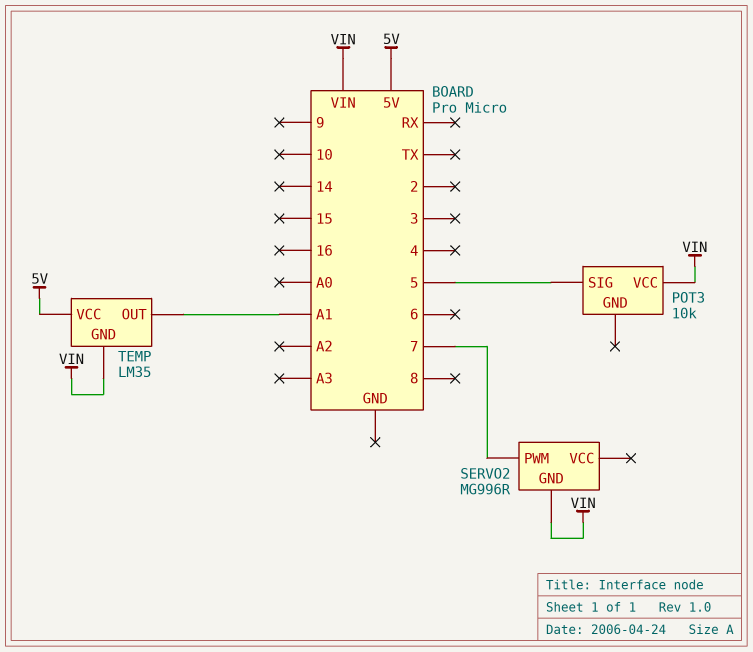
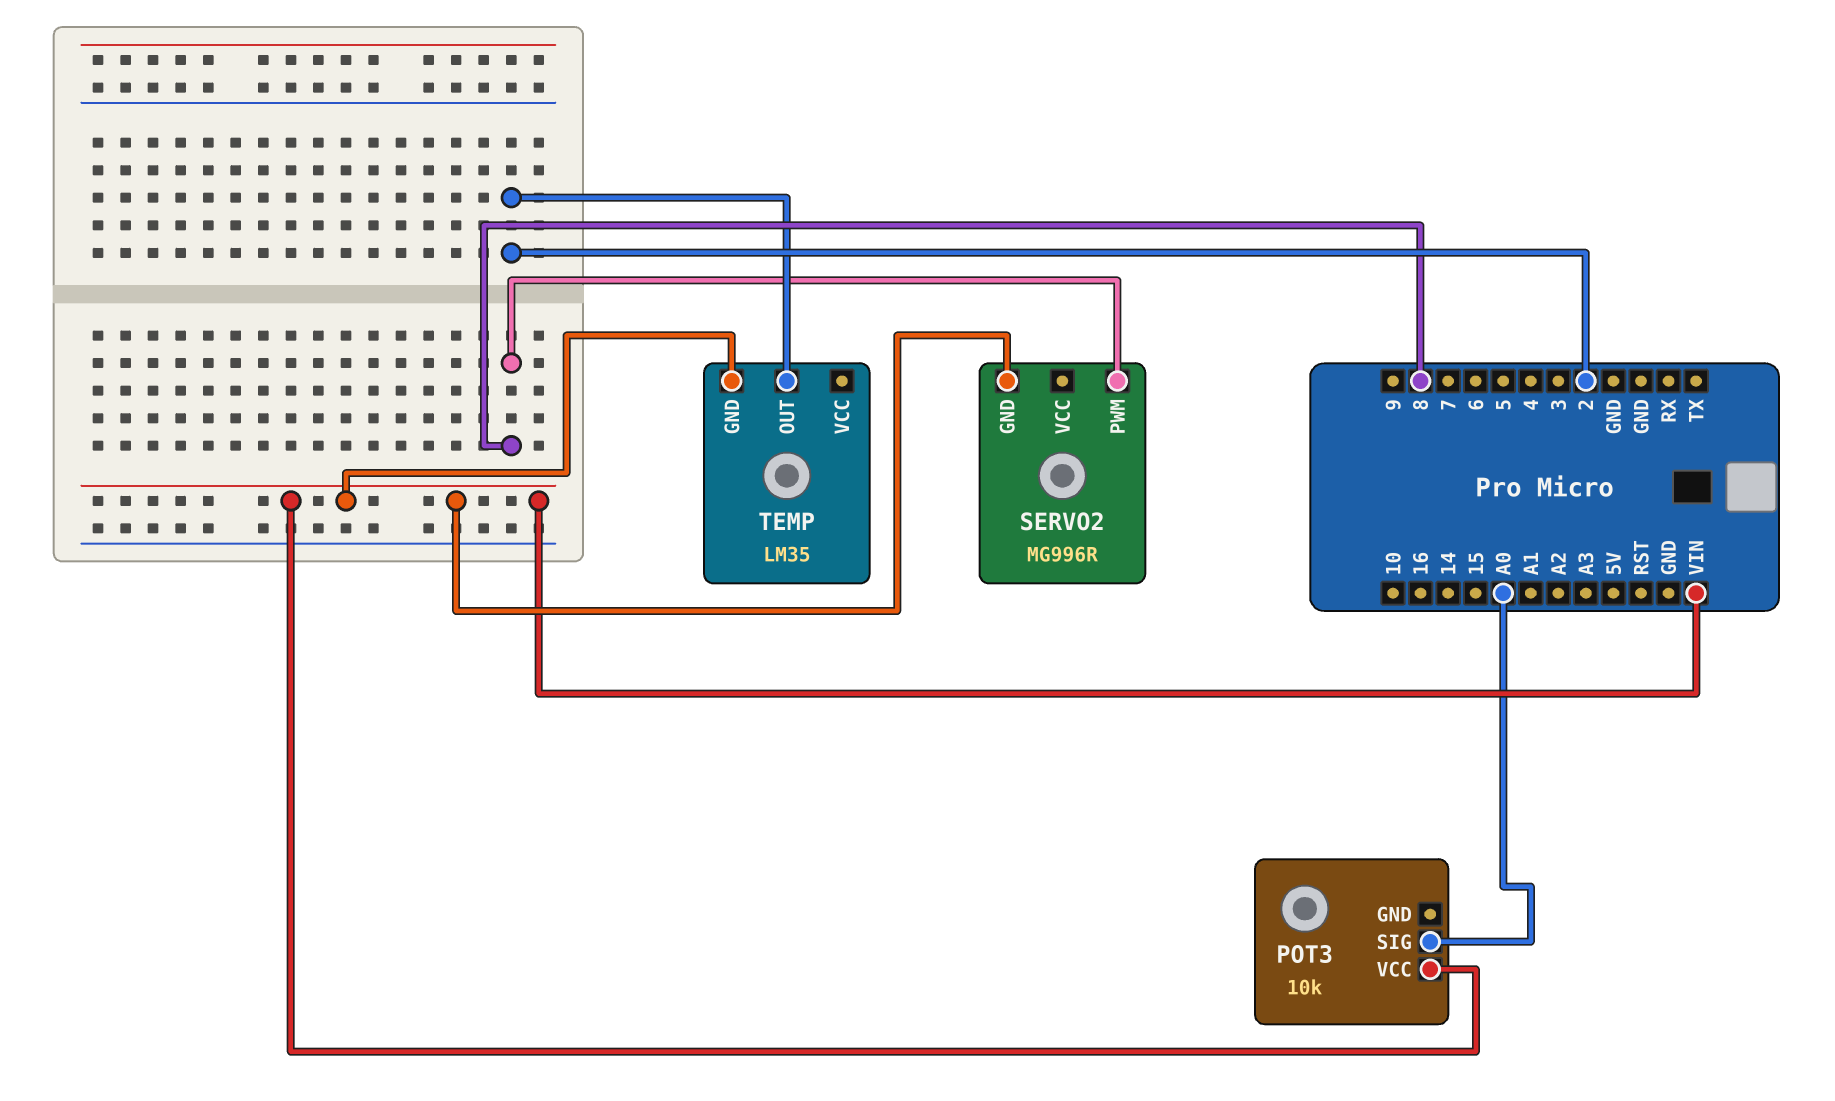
POT3 pin SIG: 5 -> A0
SERVO2 pin PWM: 7 -> 8
TEMP pin OUT: A1 -> 2
TEMP pin VCC: 5V -> none

